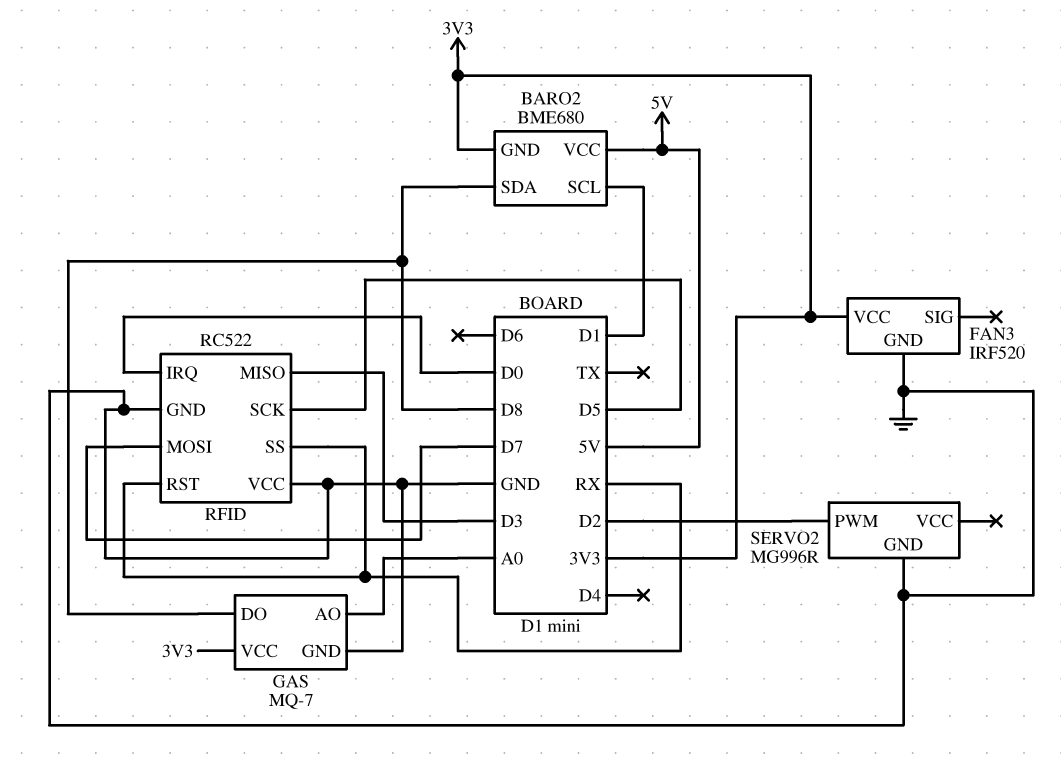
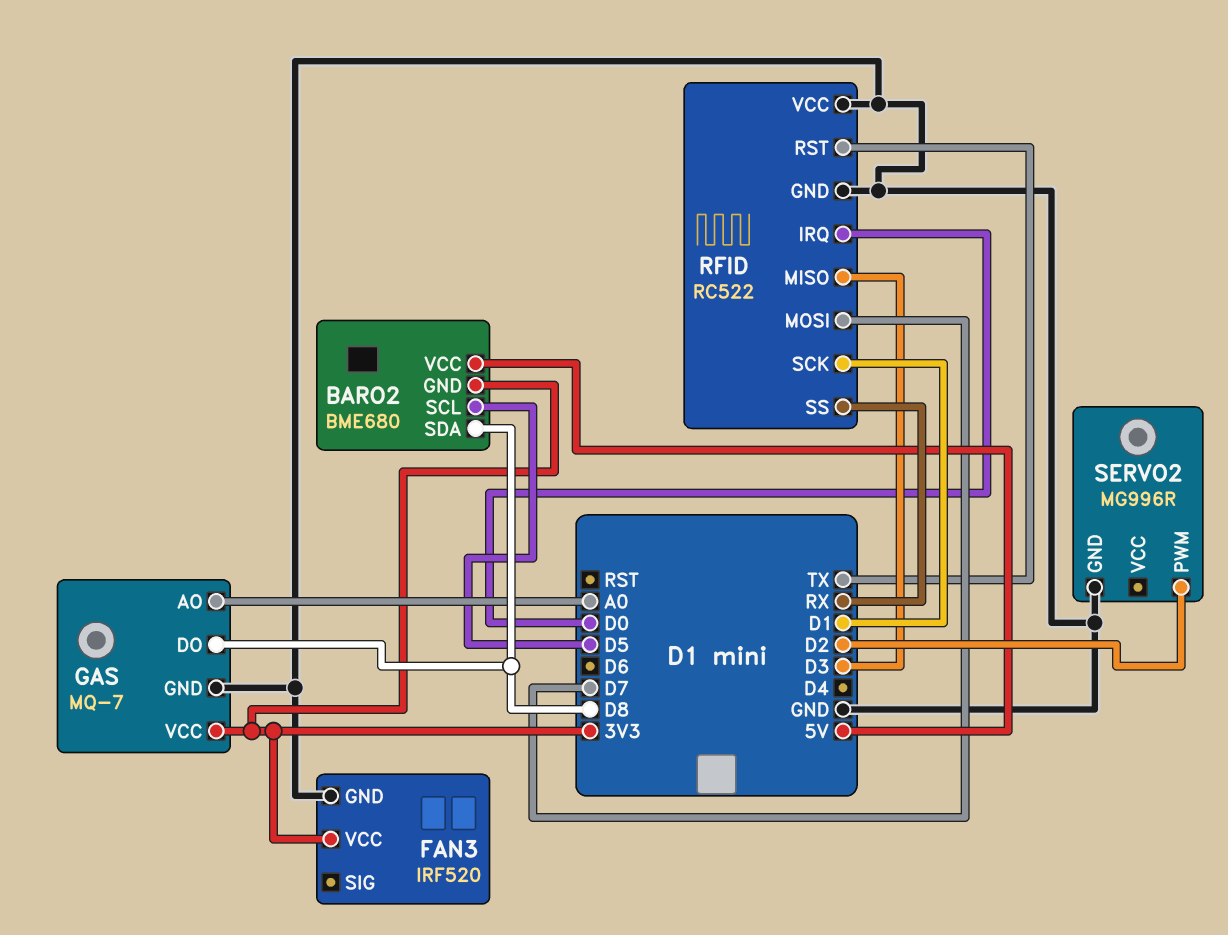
BARO2 pin SCL: D1 -> D5
RFID pin RST: RX -> TX
RFID pin SCK: D5 -> D1

